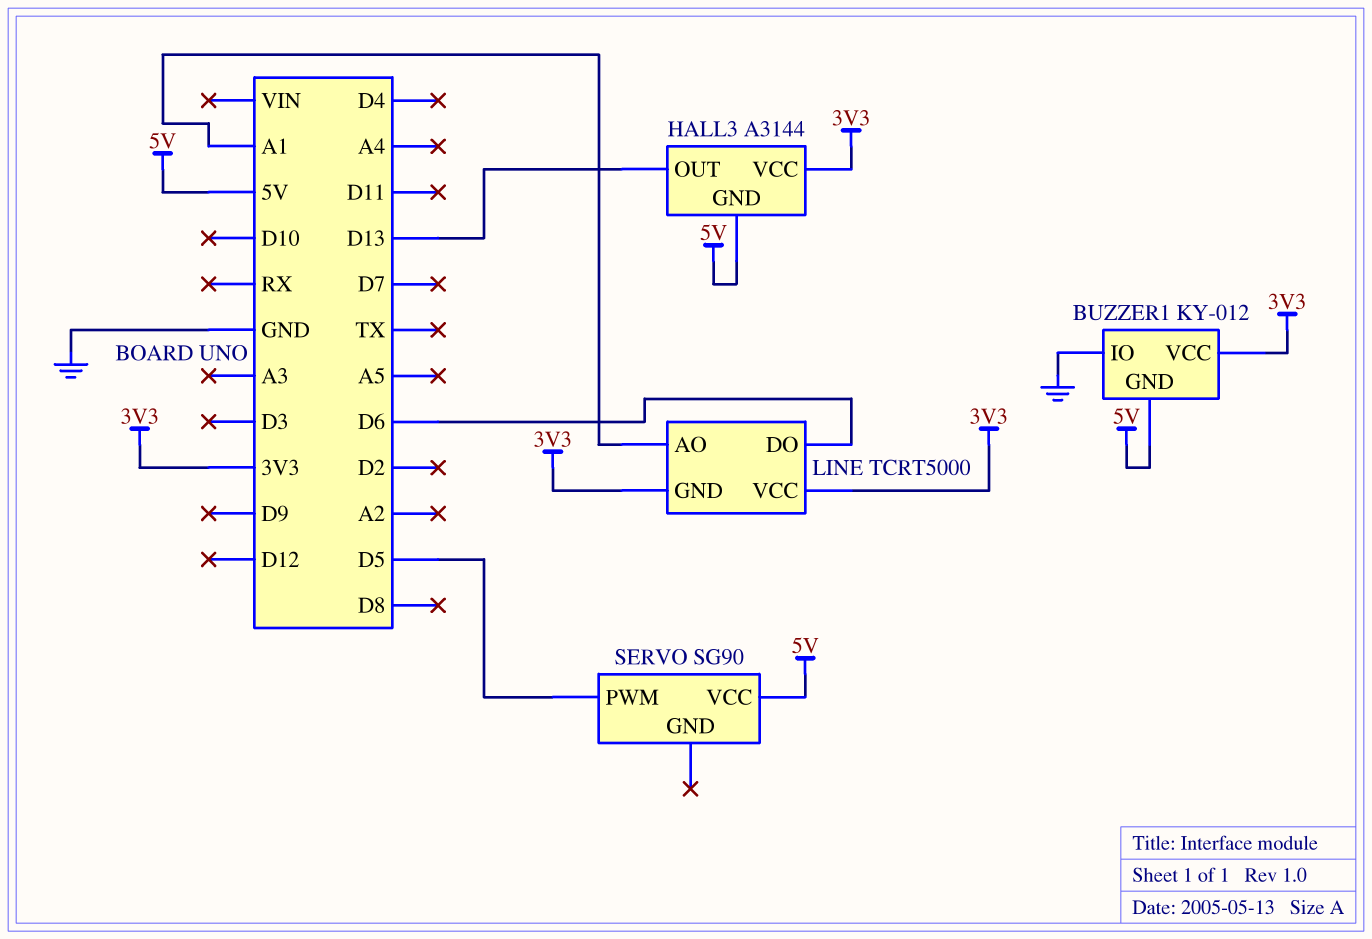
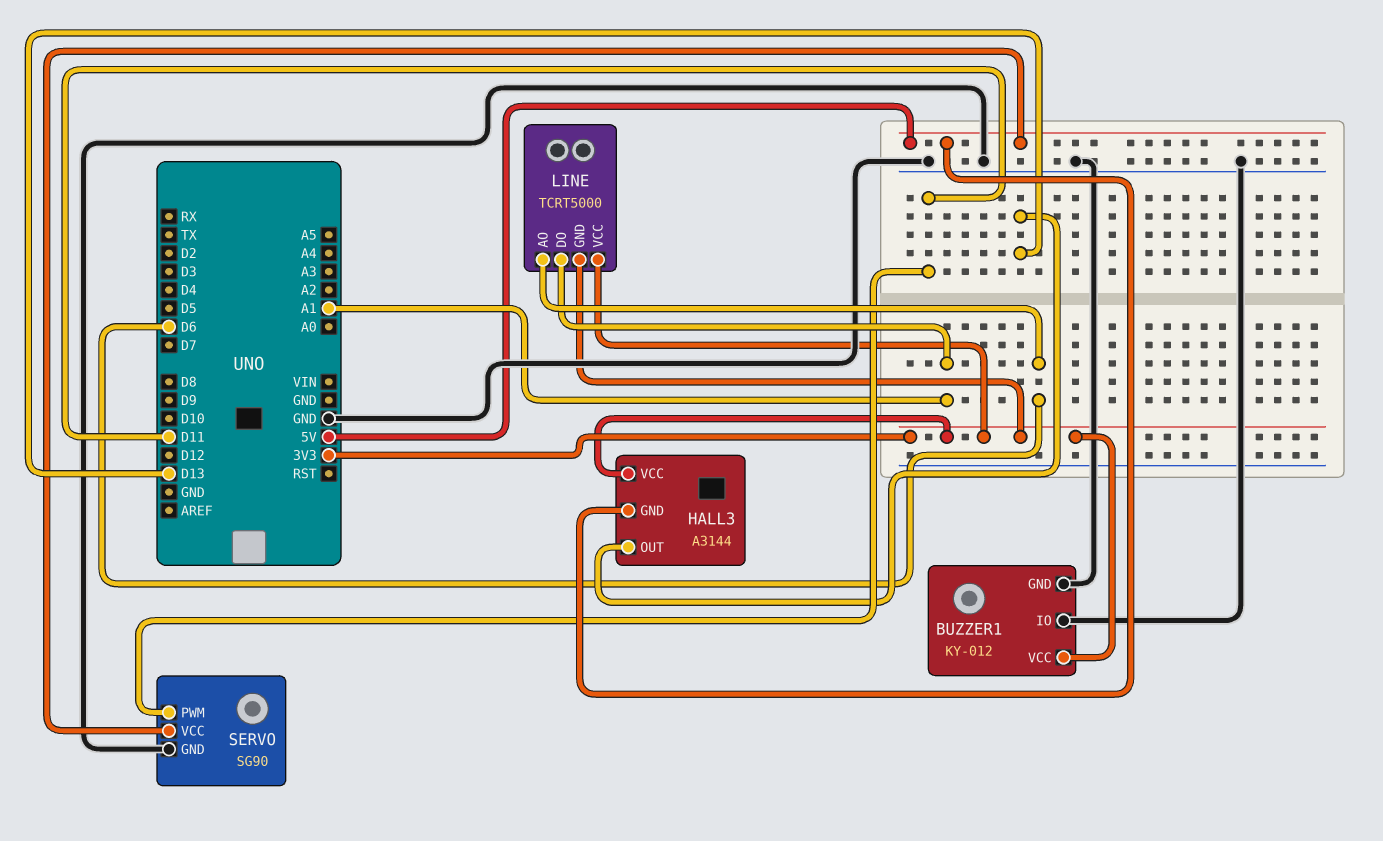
BUZZER1 pin GND: 5V -> GND
LINE pin AO: A1 -> D6
LINE pin DO: D6 -> A1
SERVO pin GND: none -> GND
SERVO pin PWM: D5 -> D11

